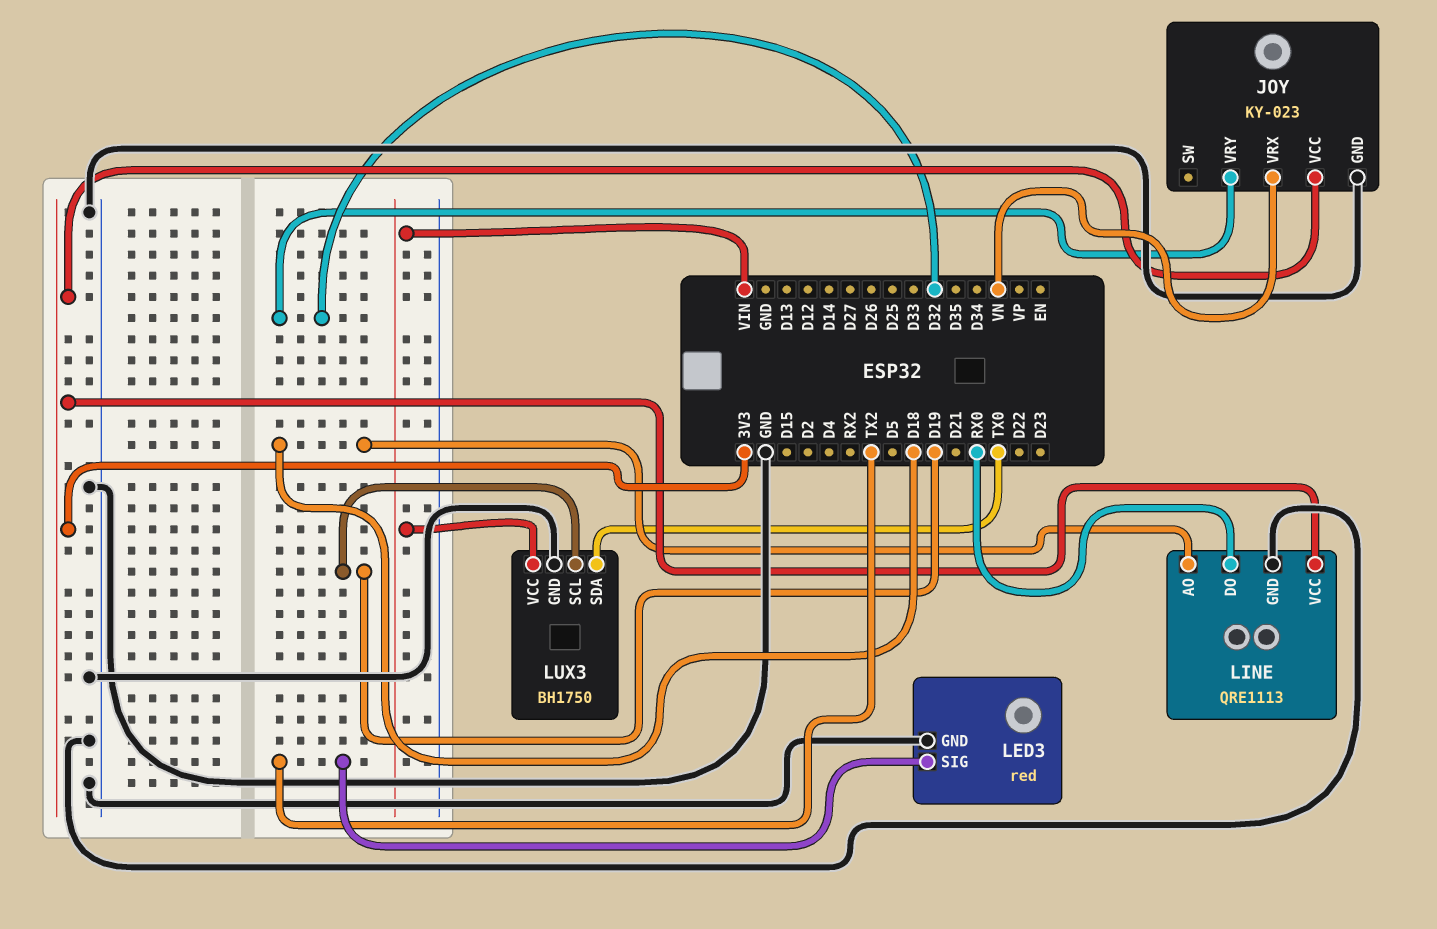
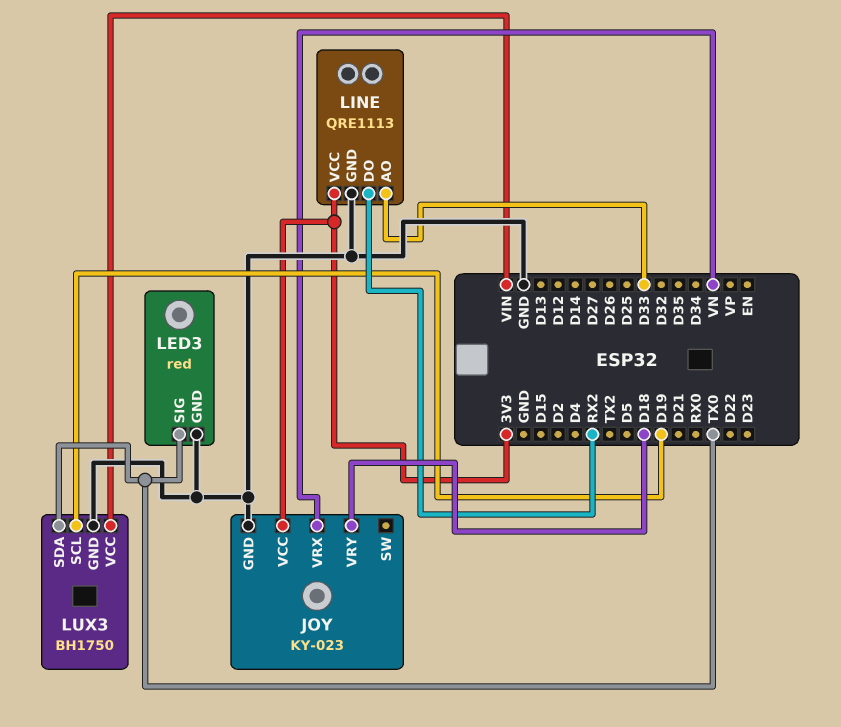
JOY pin VRY: D32 -> D18
LED3 pin SIG: TX2 -> TX0
LINE pin AO: D18 -> D33
LINE pin DO: RX0 -> RX2

